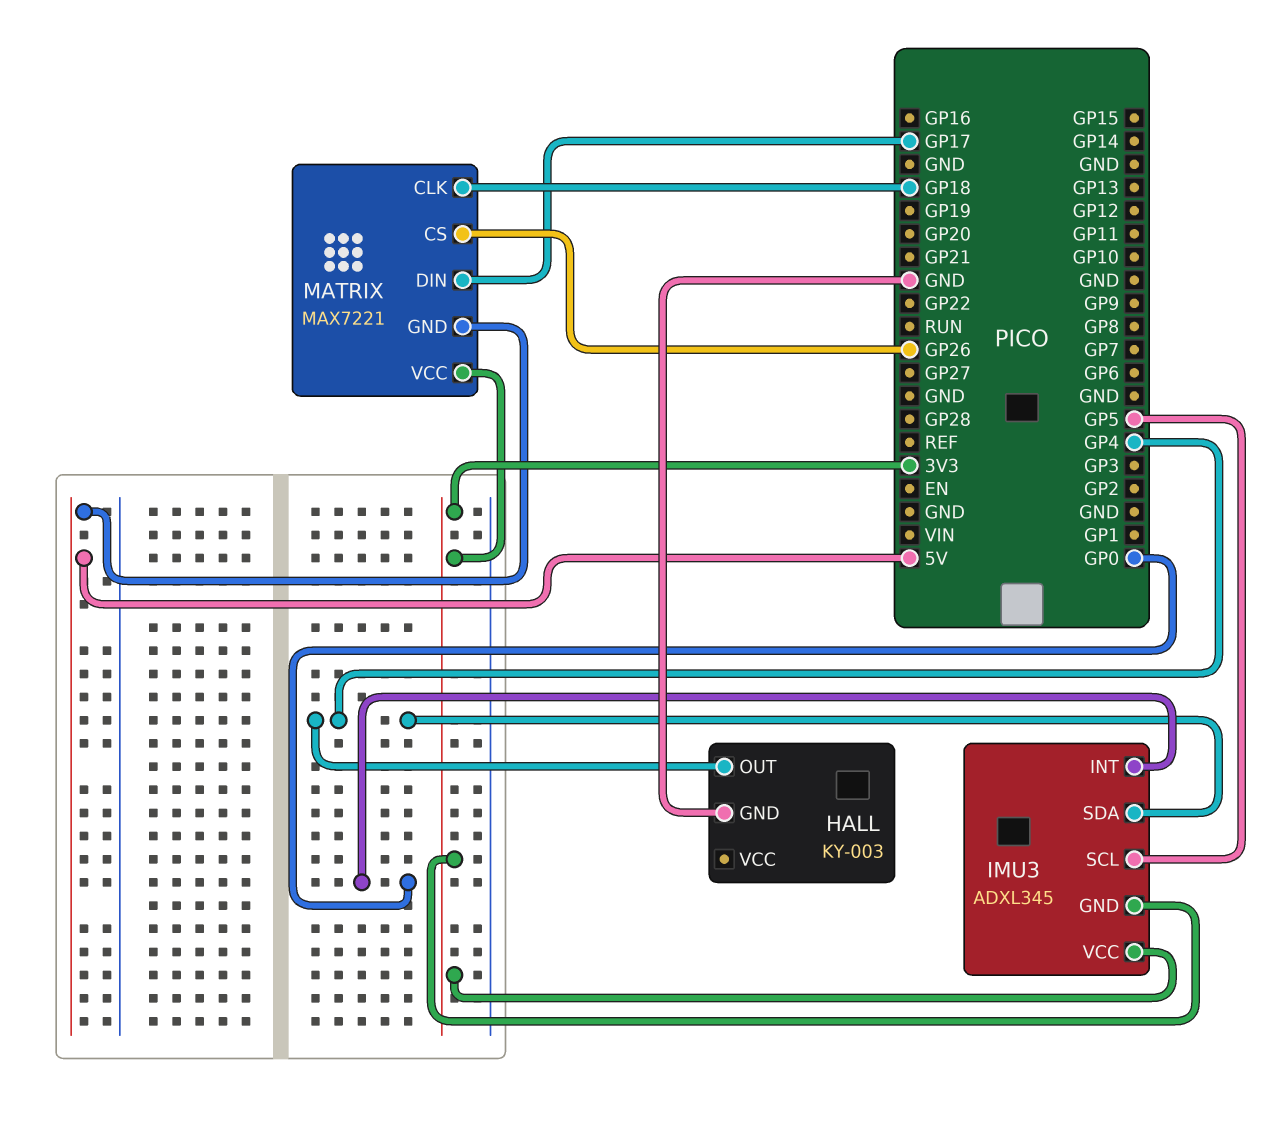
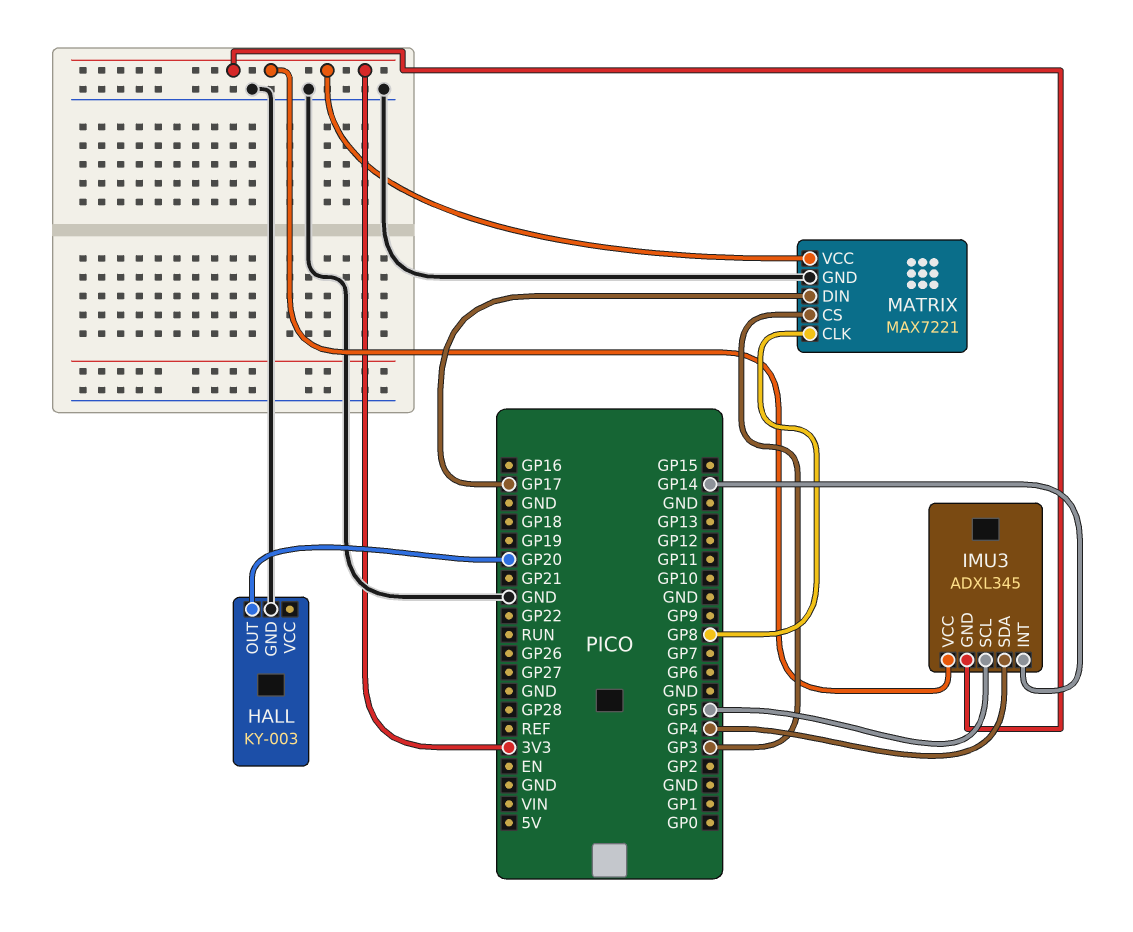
HALL pin OUT: GP4 -> GP20
IMU3 pin INT: GP0 -> GP14
MATRIX pin CLK: GP18 -> GP8
MATRIX pin CS: GP26 -> GP3
MATRIX pin GND: 5V -> GND

